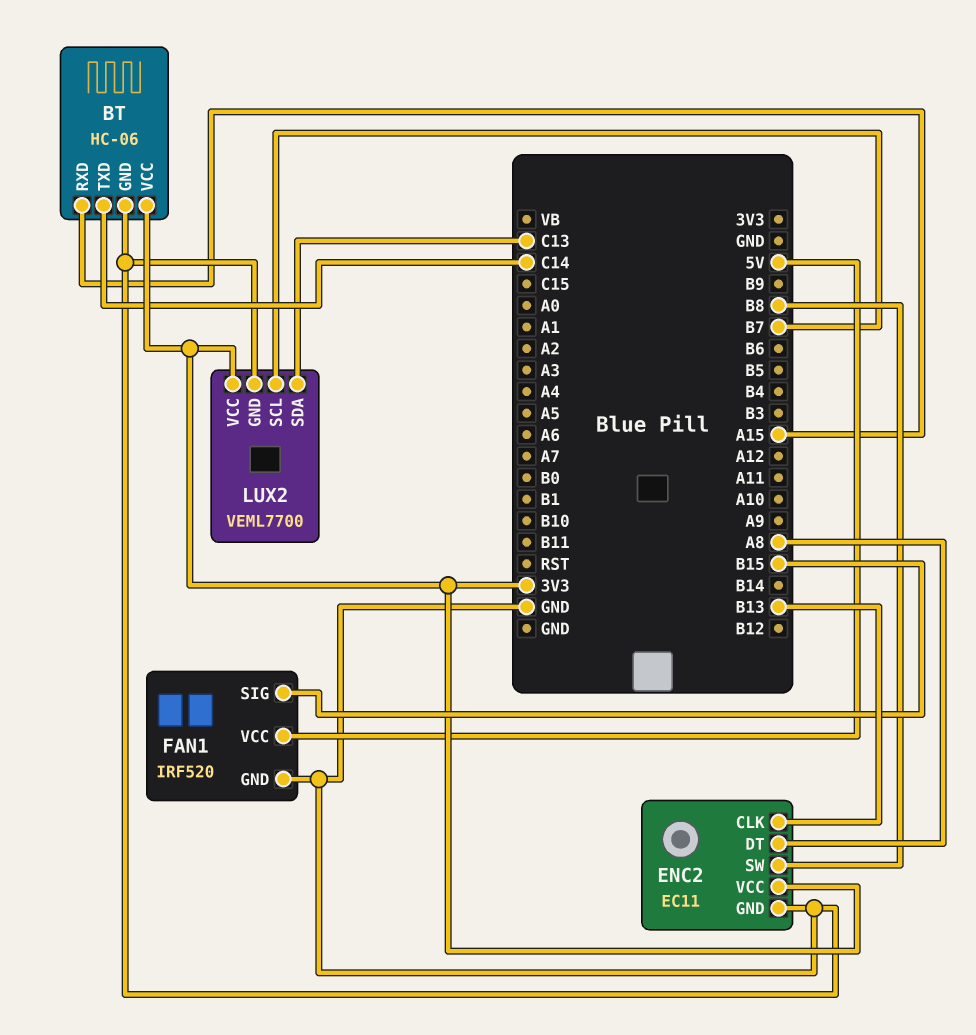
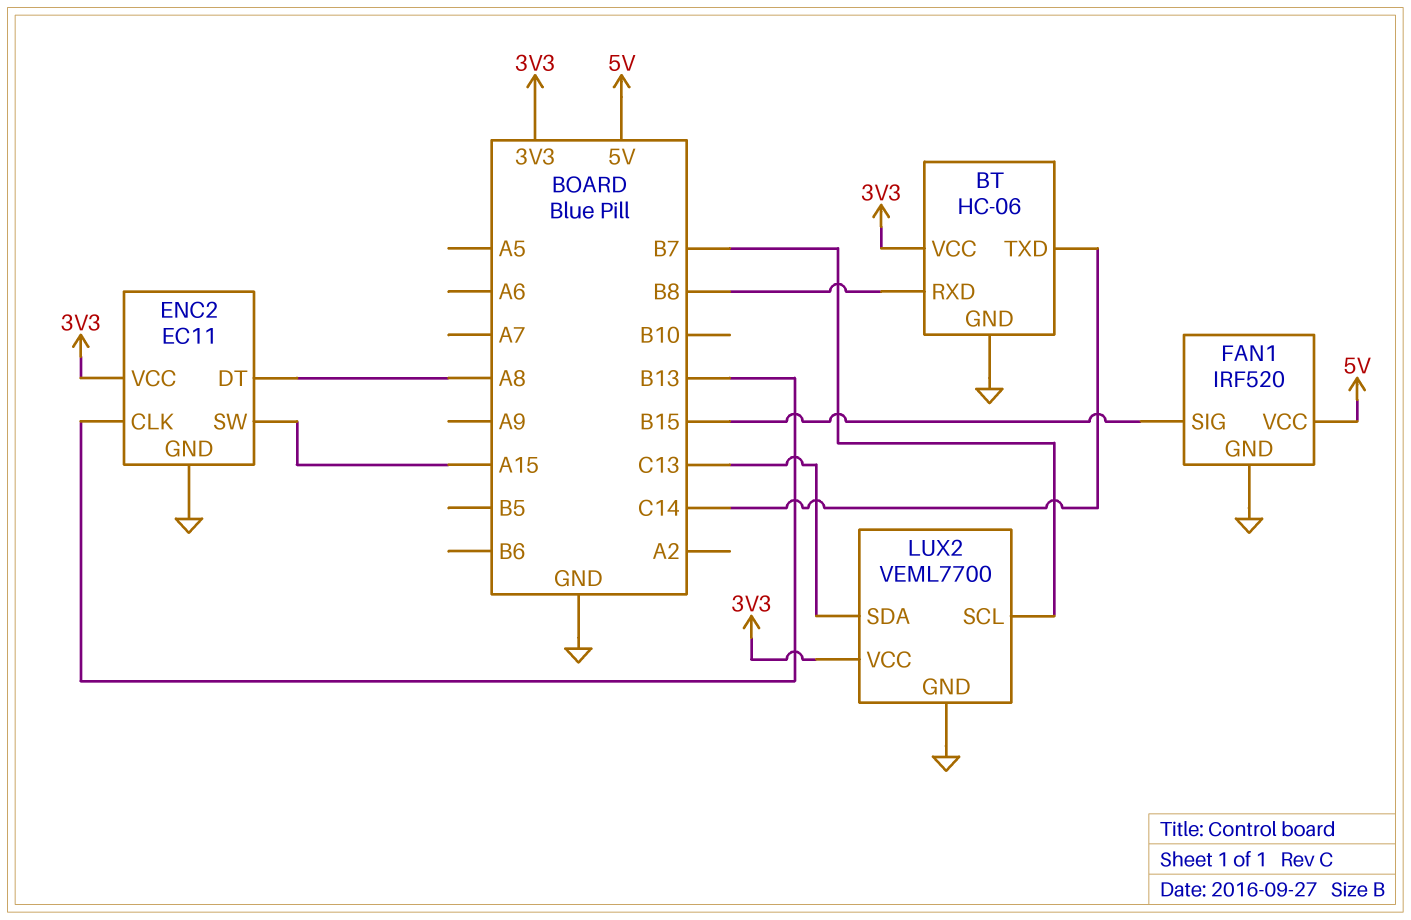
BT pin RXD: A15 -> B8
ENC2 pin SW: B8 -> A15

